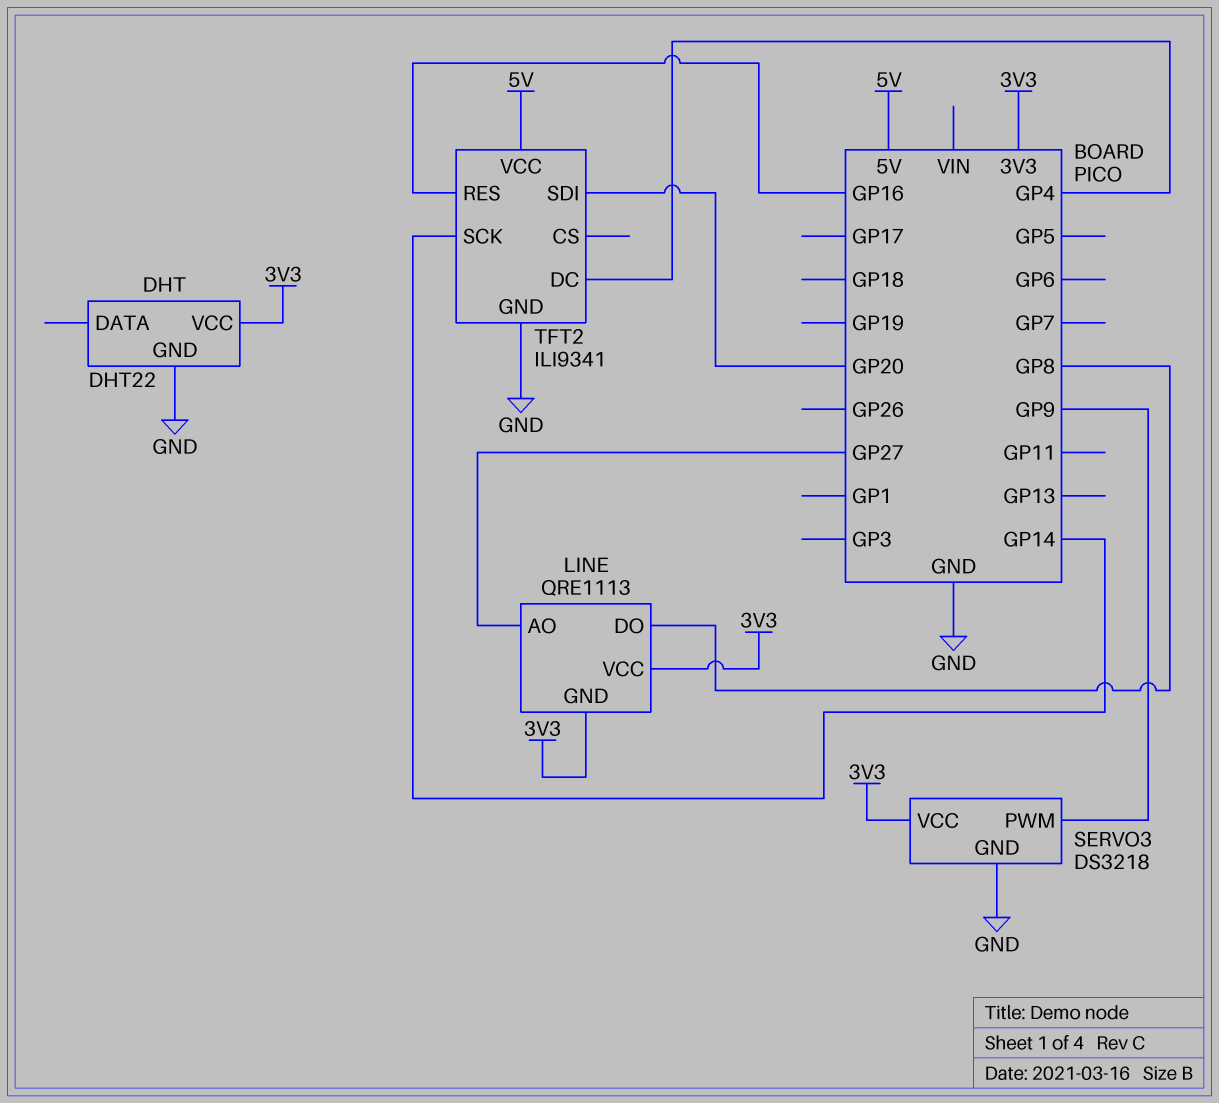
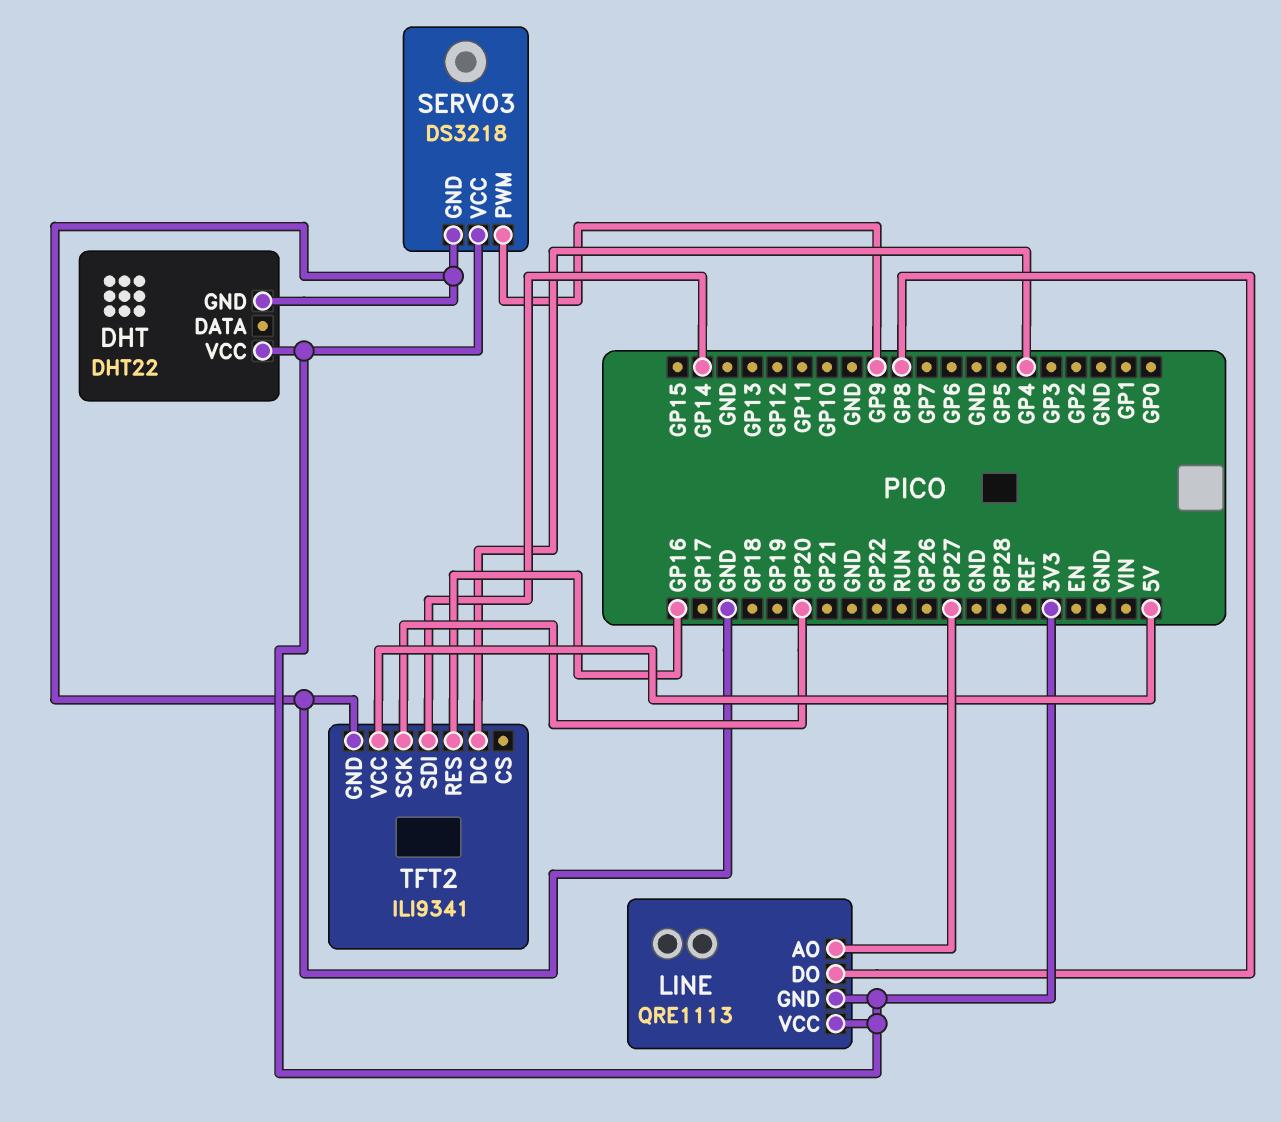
TFT2 pin SCK: GP14 -> GP20
TFT2 pin SDI: GP20 -> GP14

